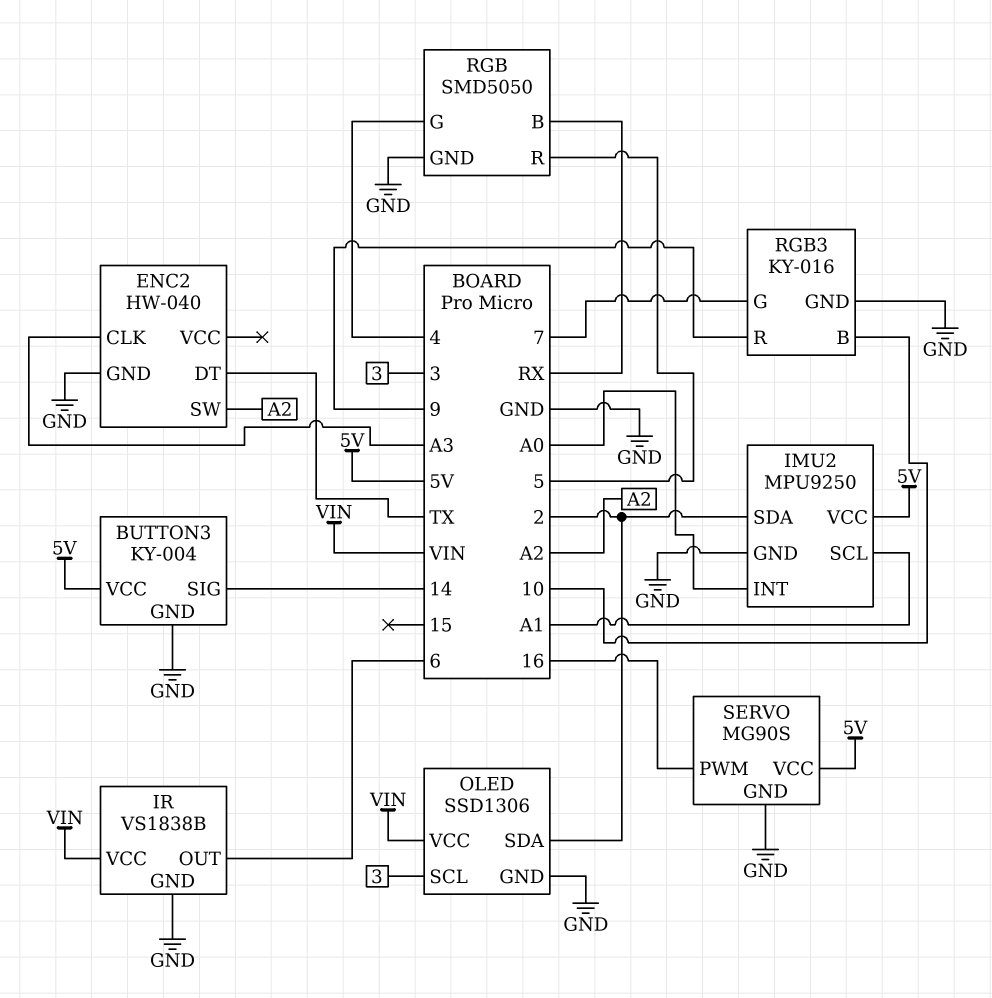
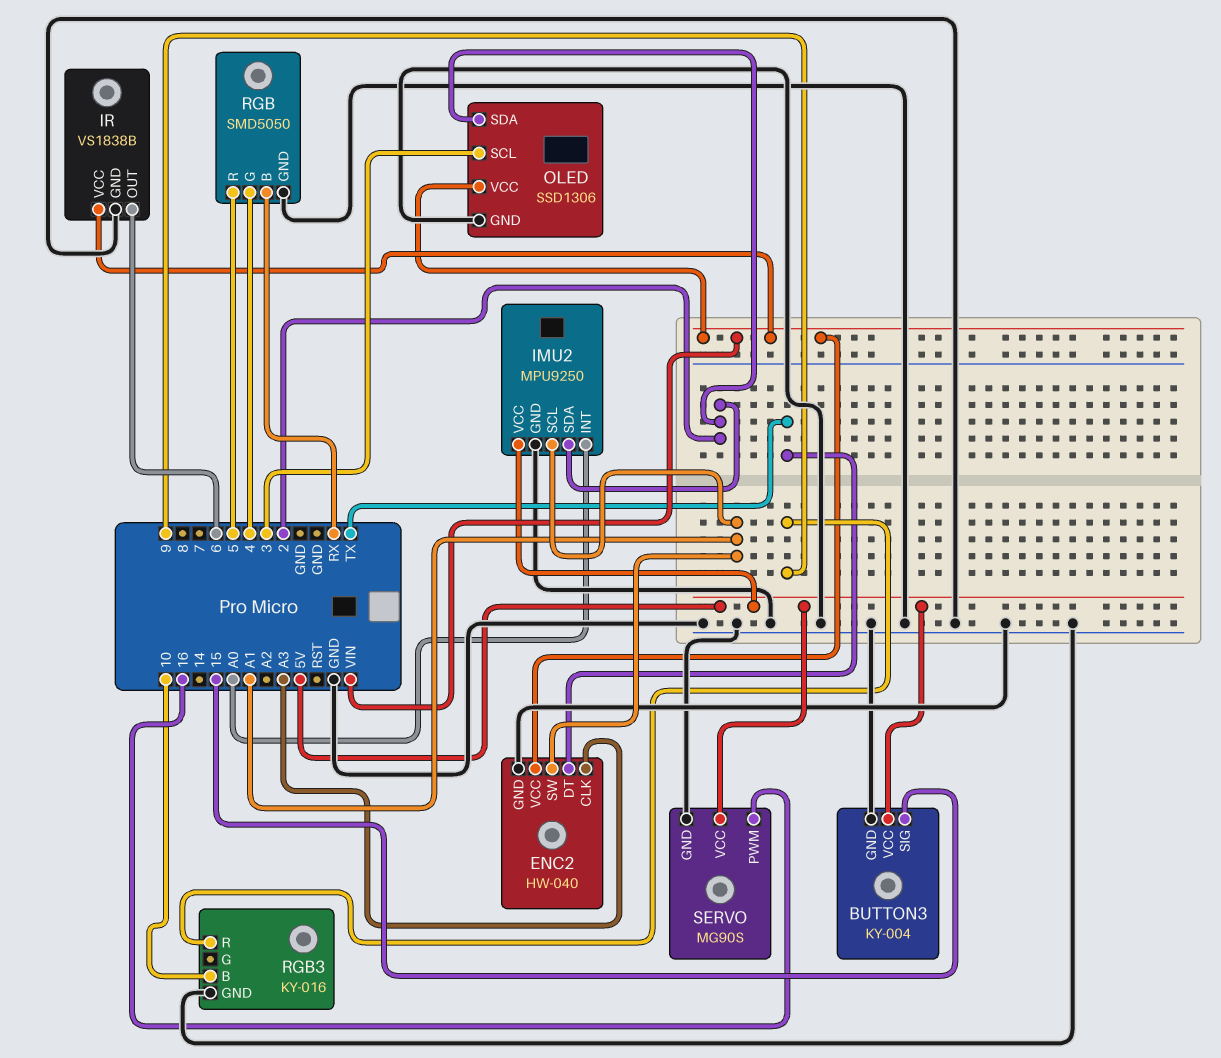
BUTTON3 pin SIG: 14 -> 15
ENC2 pin SW: A2 -> A1
ENC2 pin VCC: none -> VIN
RGB3 pin G: 7 -> none

